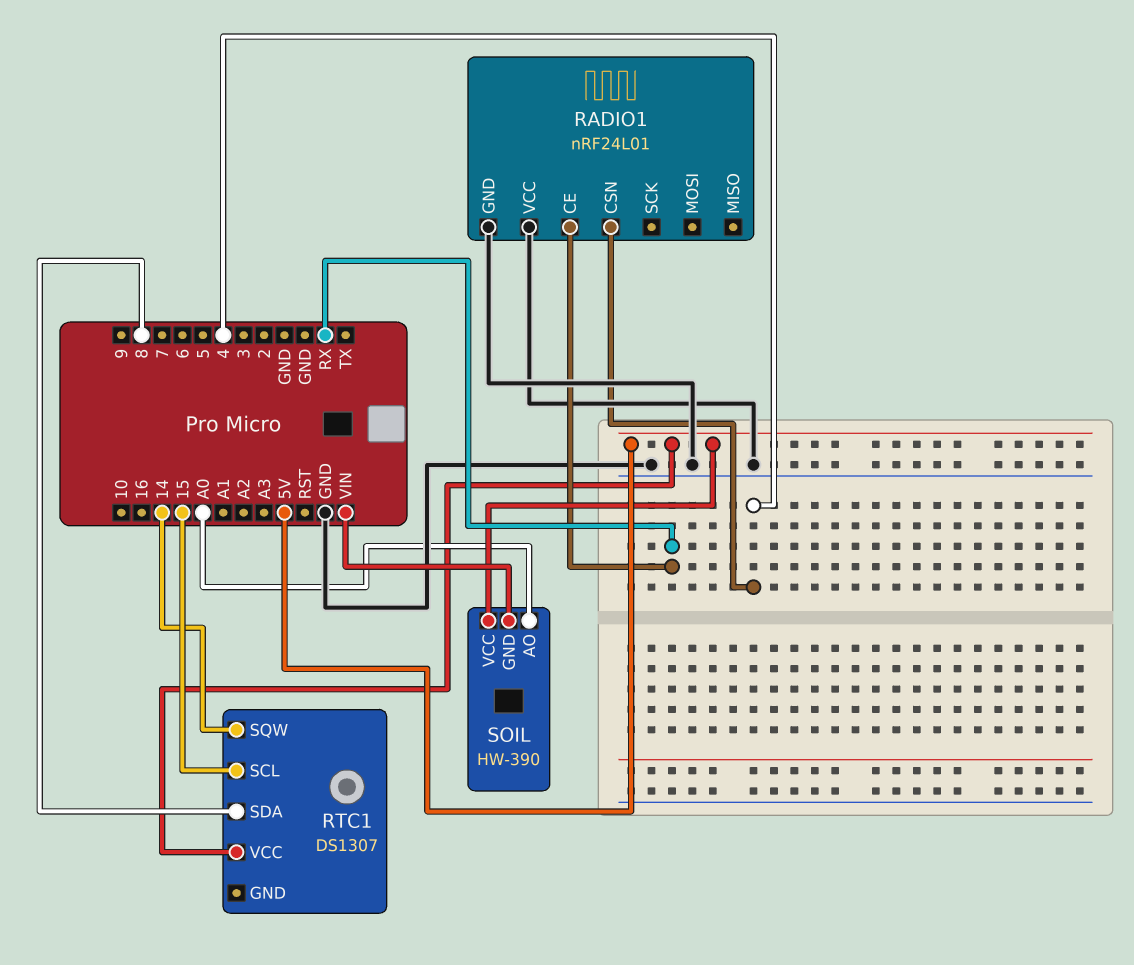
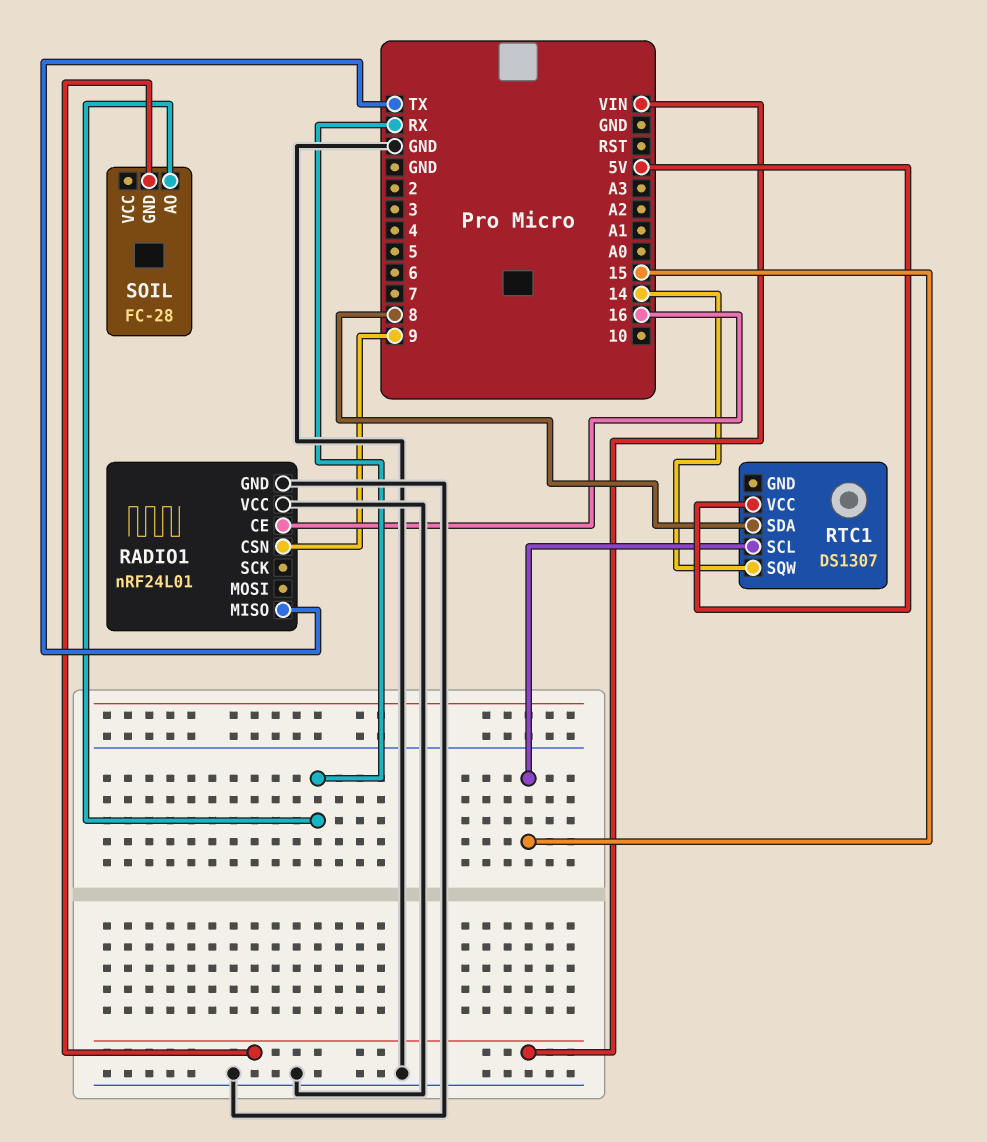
RADIO1 pin CE: RX -> 16
RADIO1 pin CSN: 4 -> 9
RADIO1 pin MISO: none -> TX
SOIL: HW-390 -> FC-28
SOIL pin AO: A0 -> RX
SOIL pin VCC: 5V -> none

